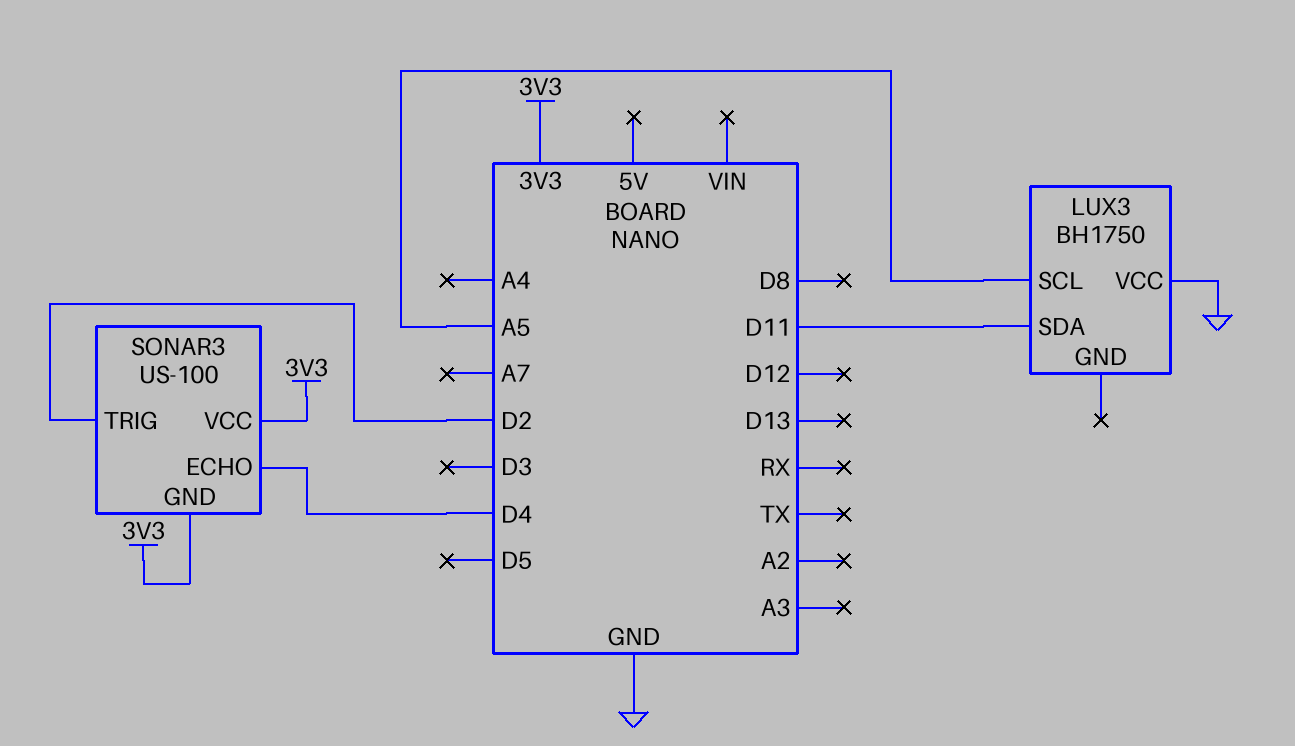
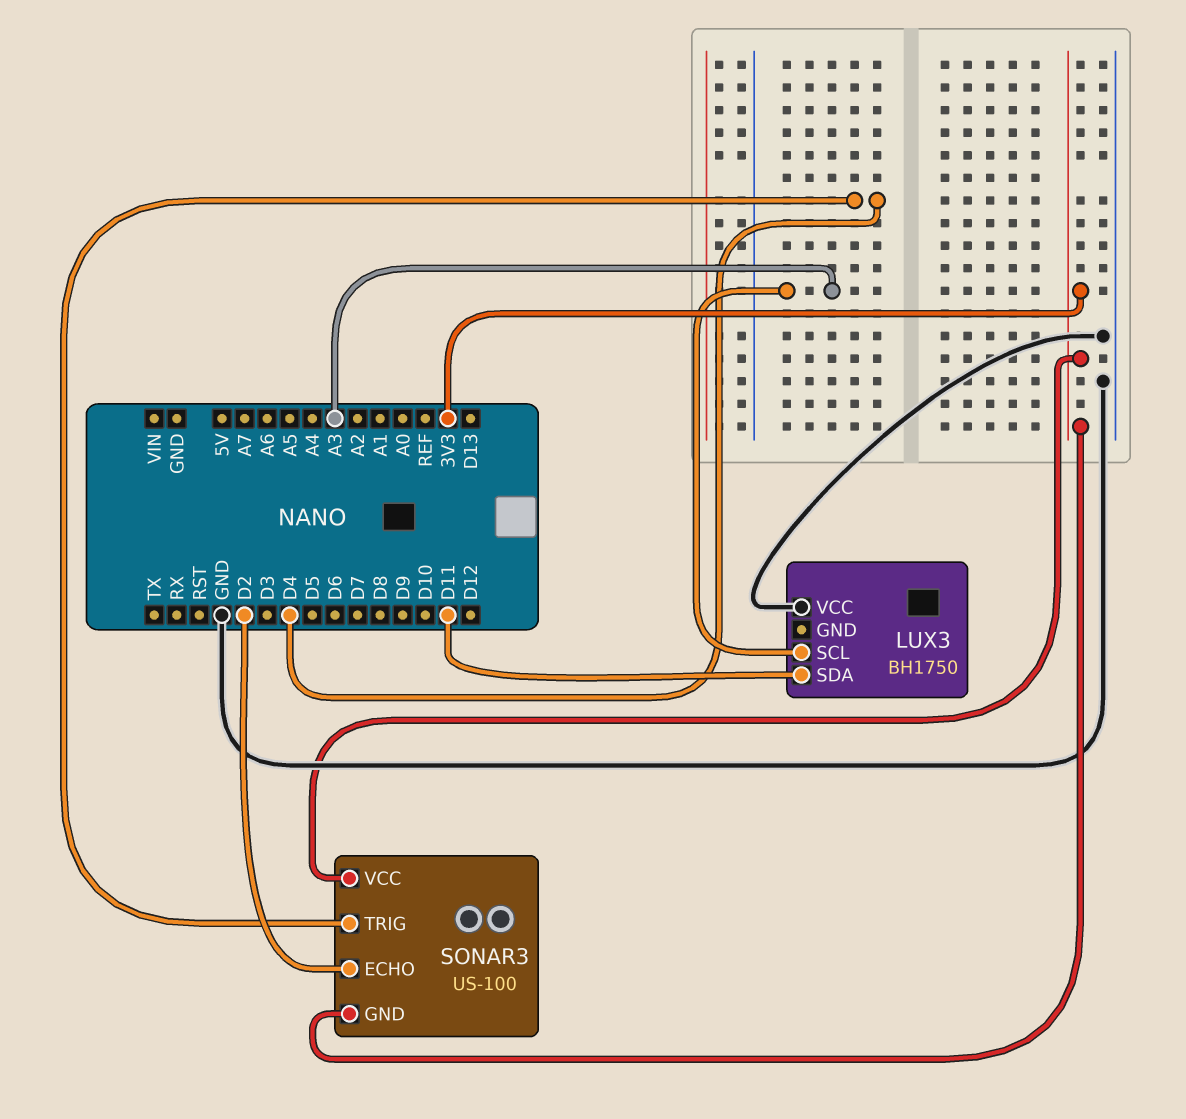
LUX3 pin SCL: A5 -> A3
SONAR3 pin ECHO: D4 -> D2
SONAR3 pin TRIG: D2 -> D4

